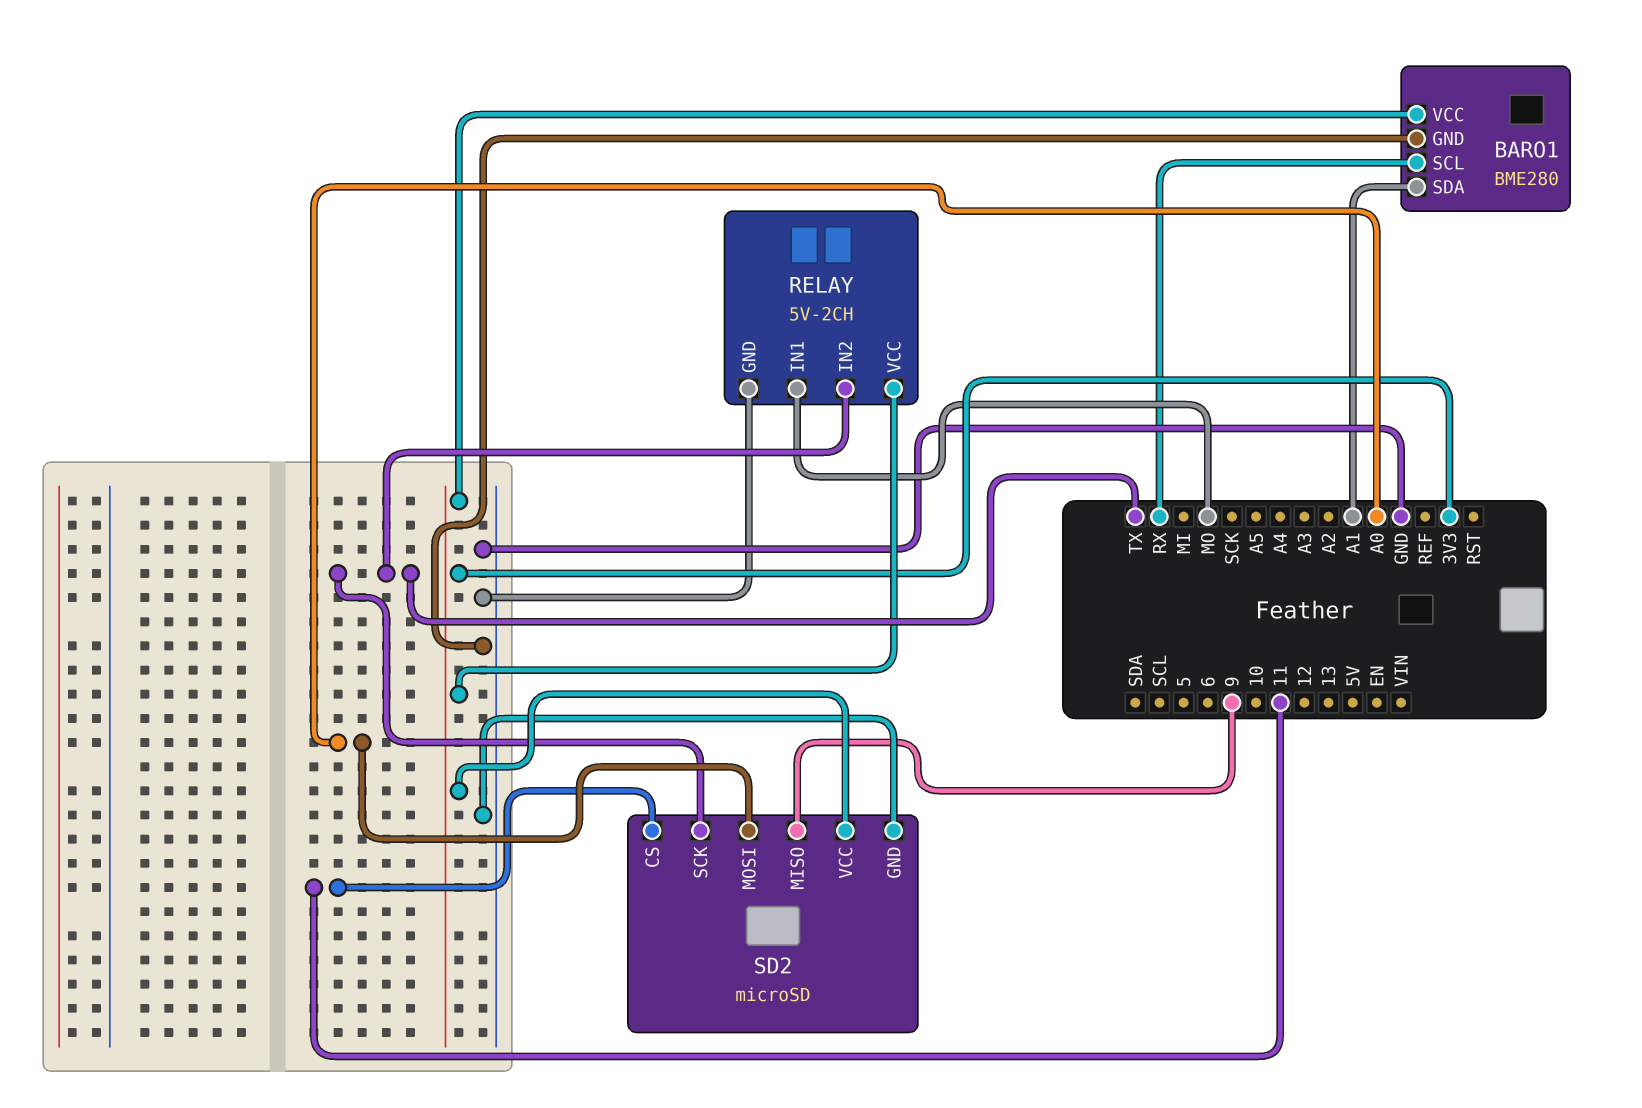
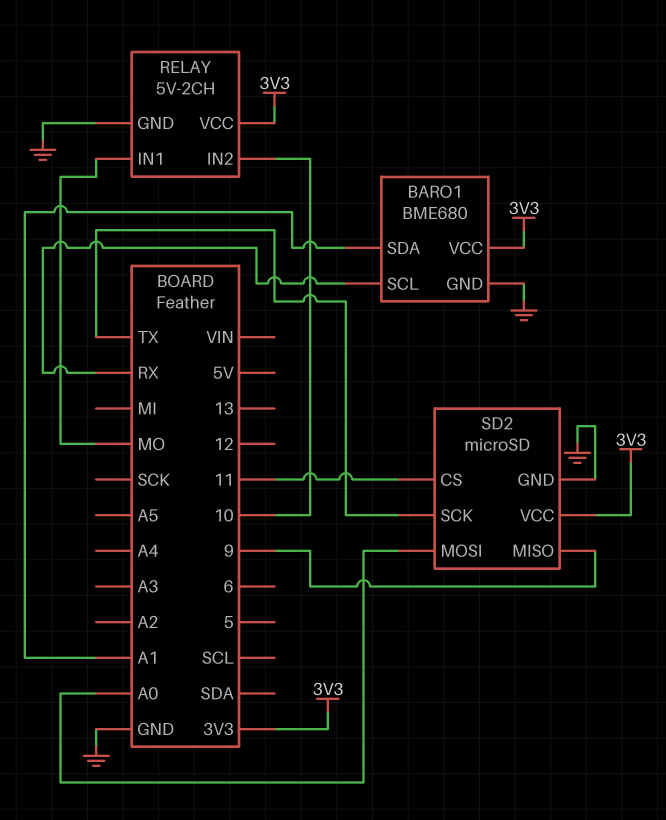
BARO1: BME280 -> BME680
RELAY pin IN2: TX -> 10

